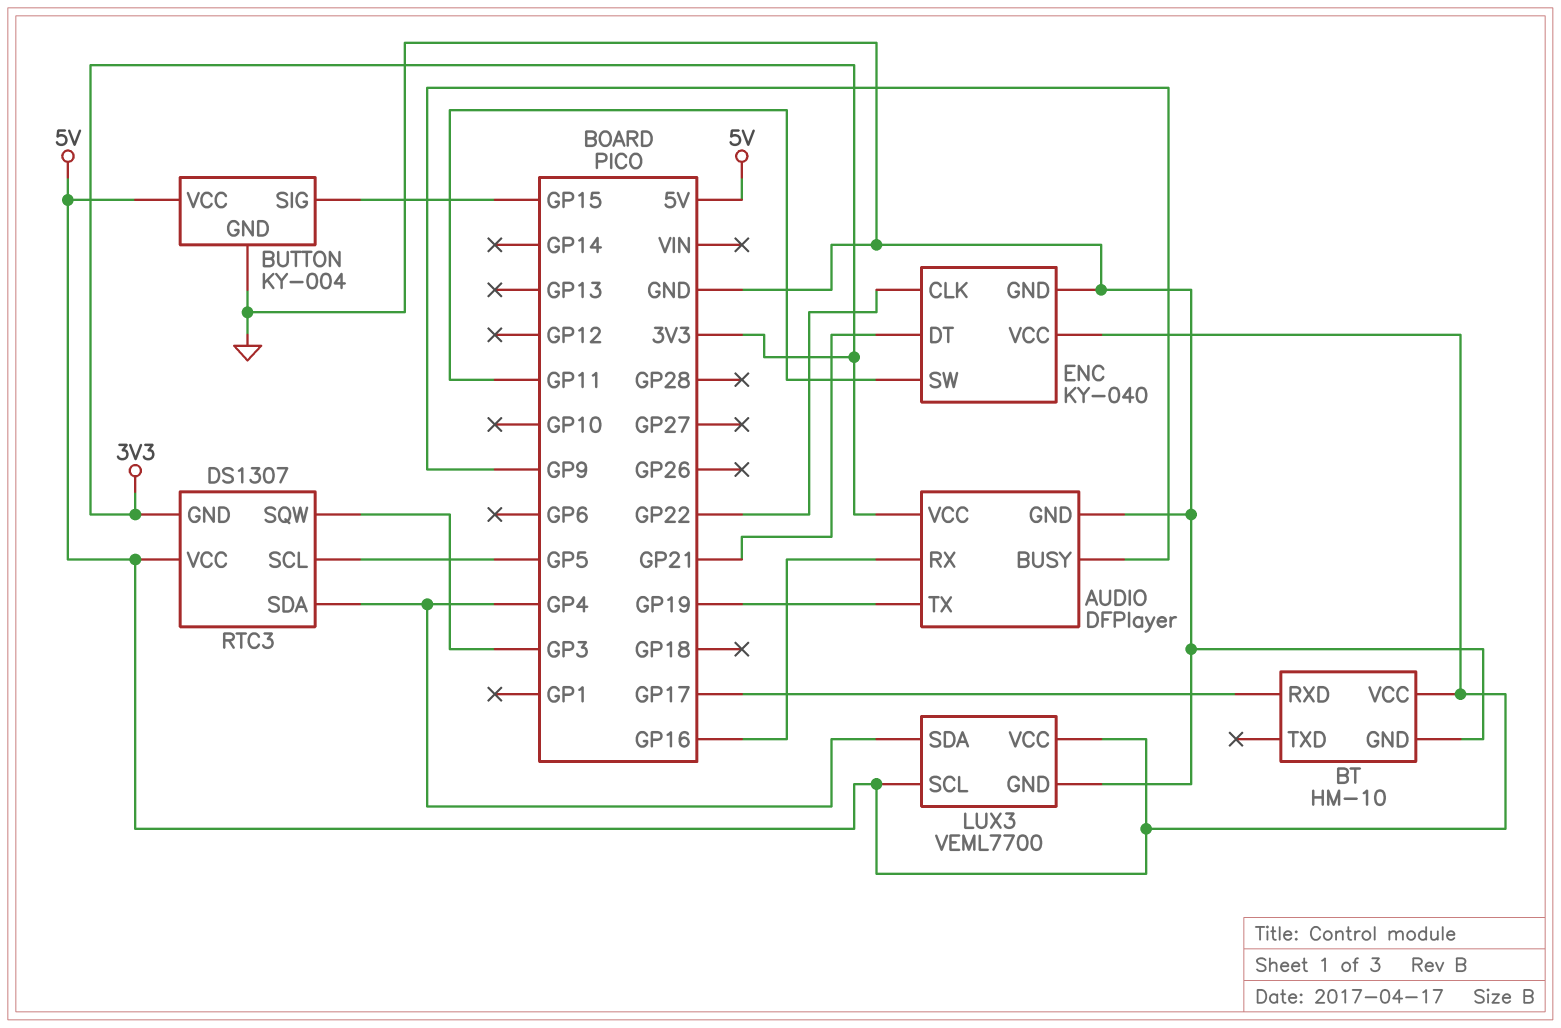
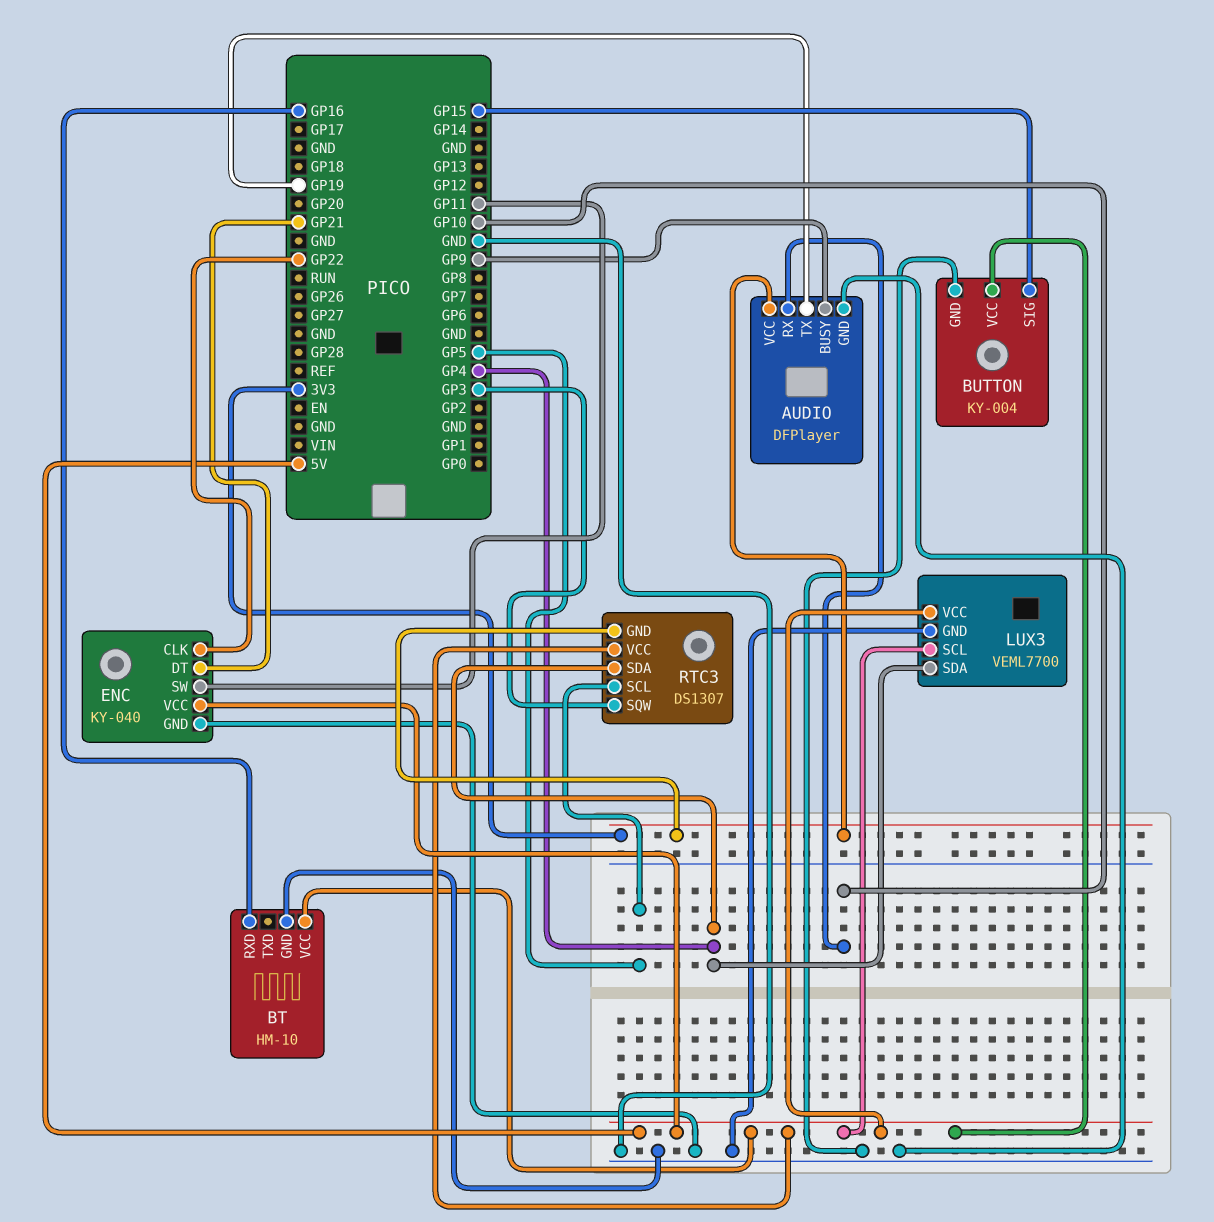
AUDIO pin RX: GP16 -> GP10
BT pin RXD: GP17 -> GP16

